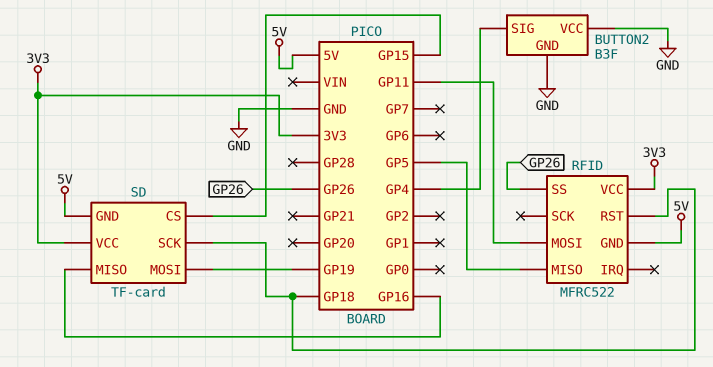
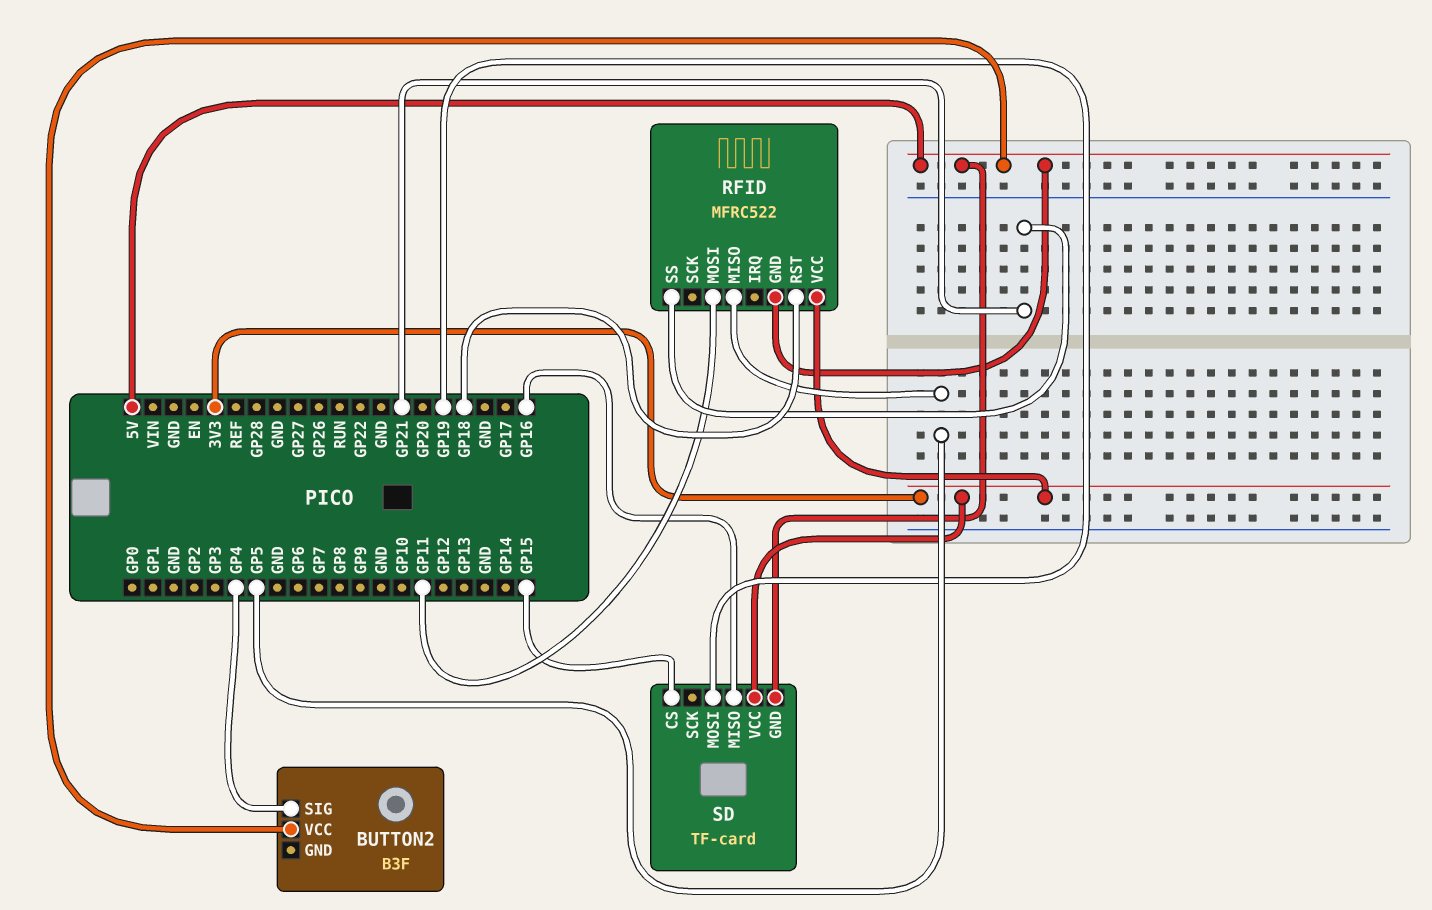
BUTTON2 pin GND: GND -> none
BUTTON2 pin VCC: GND -> 5V
RFID pin SS: GP26 -> GP21
SD pin SCK: GP18 -> none

